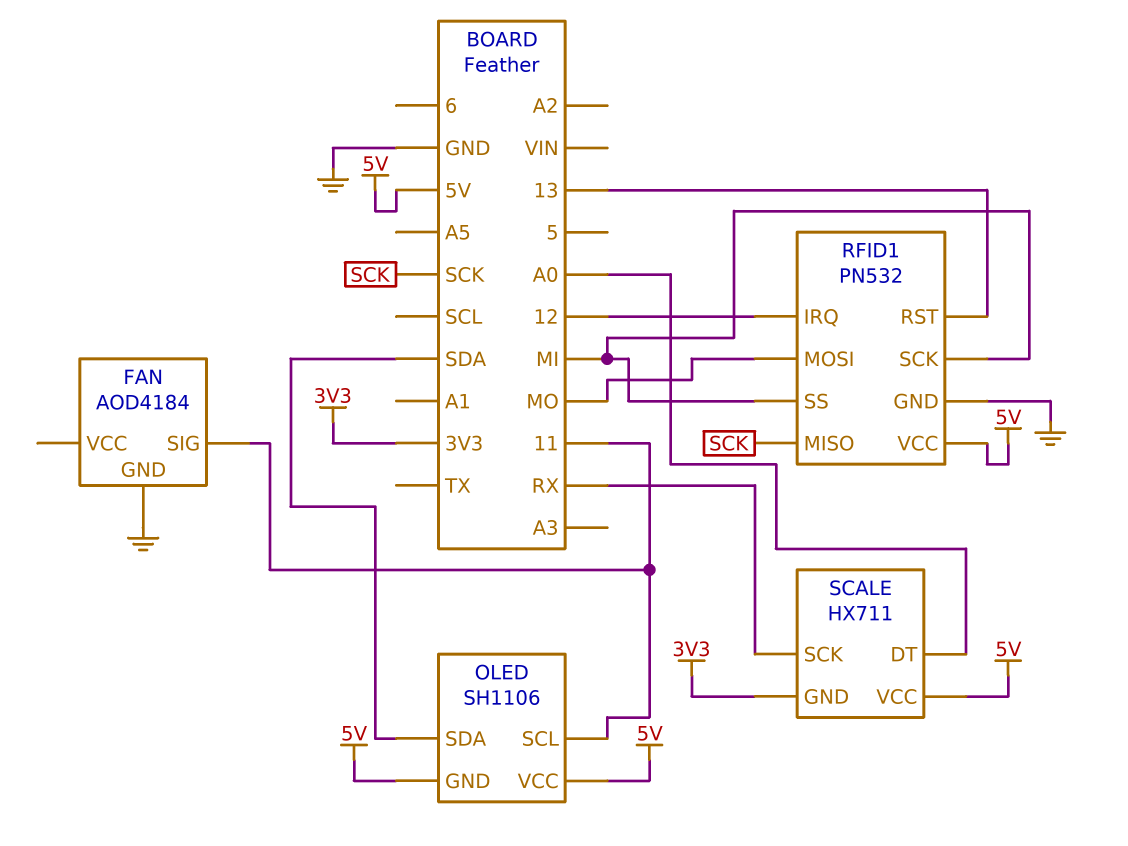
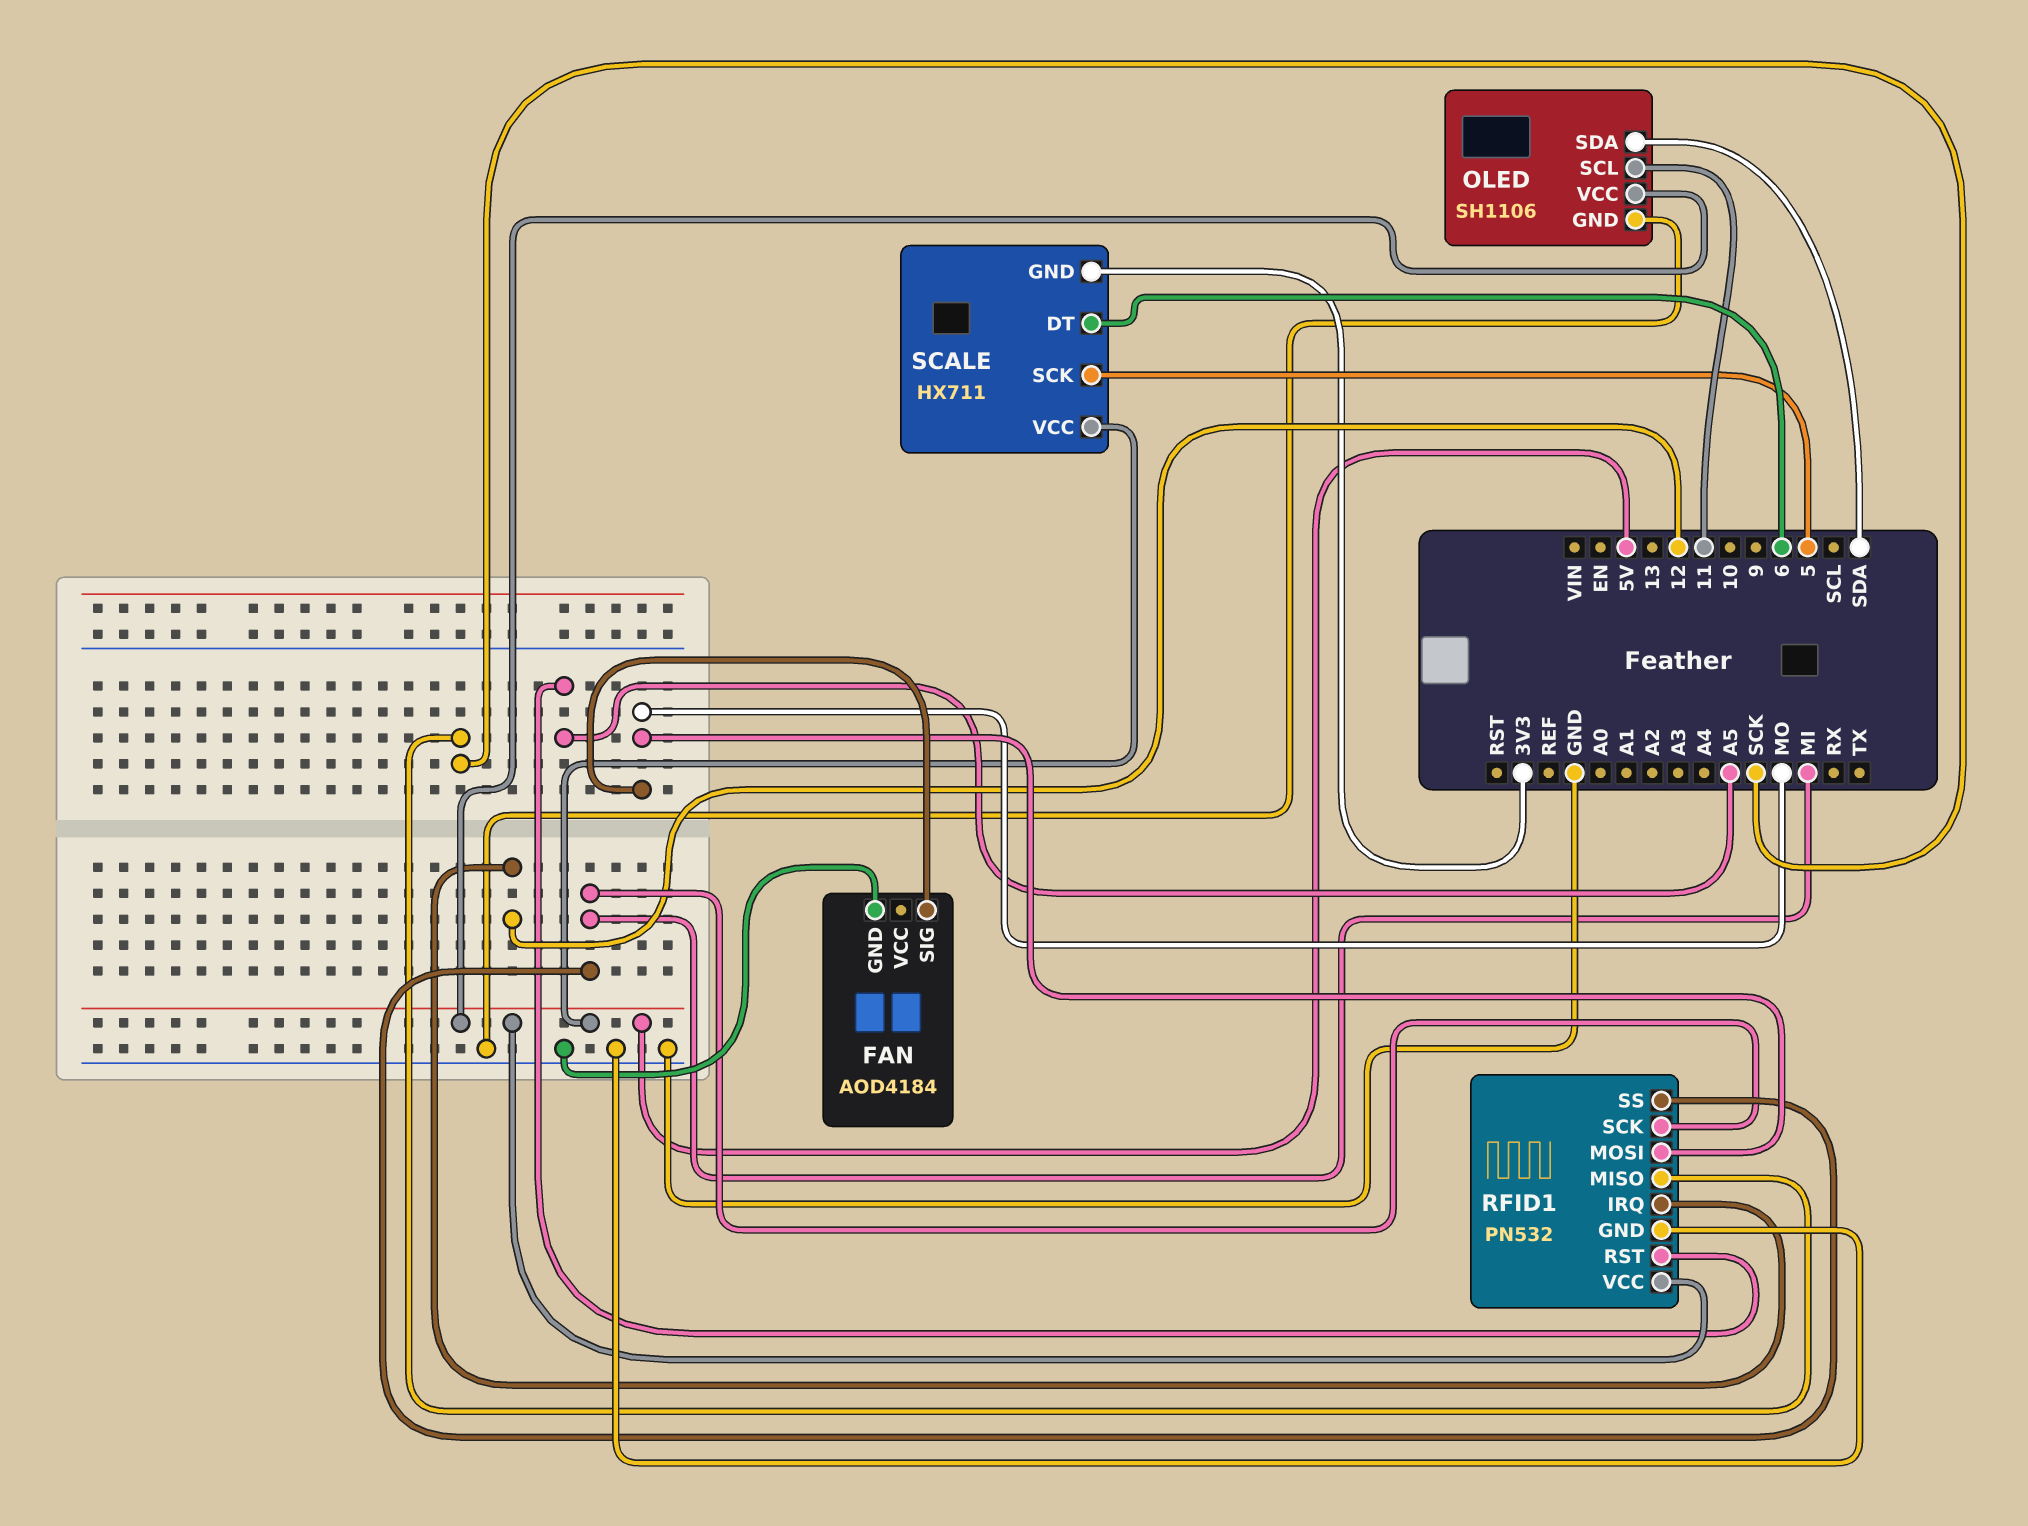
FAN pin SIG: 11 -> MO
OLED pin GND: 5V -> GND
RFID1 pin RST: 13 -> A5
SCALE pin DT: A0 -> 6
SCALE pin SCK: RX -> 5

